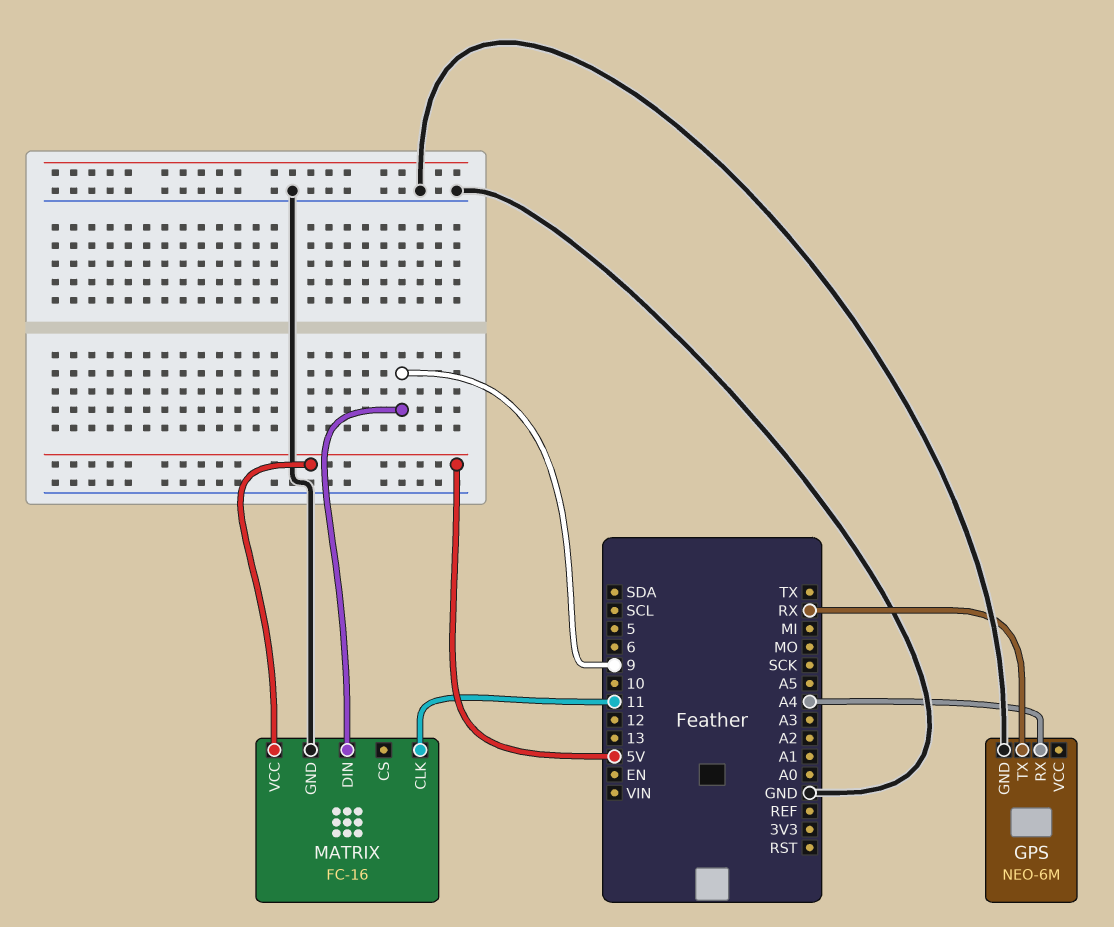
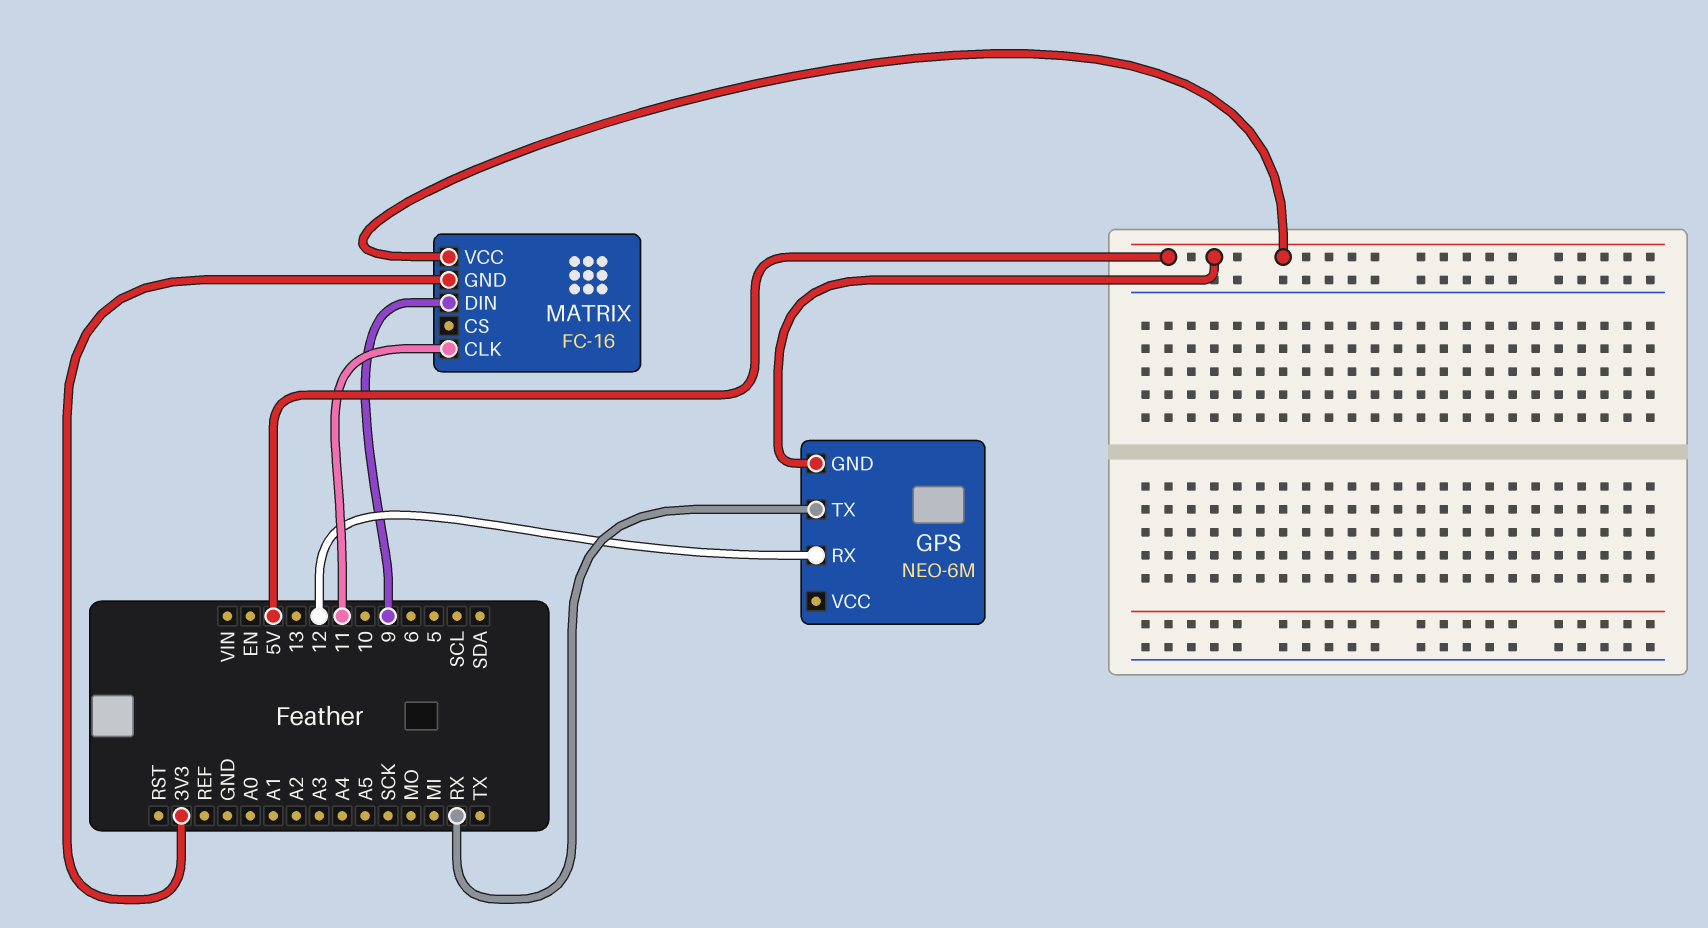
GPS pin GND: GND -> 5V
GPS pin RX: A4 -> 12
MATRIX pin GND: GND -> 3V3

